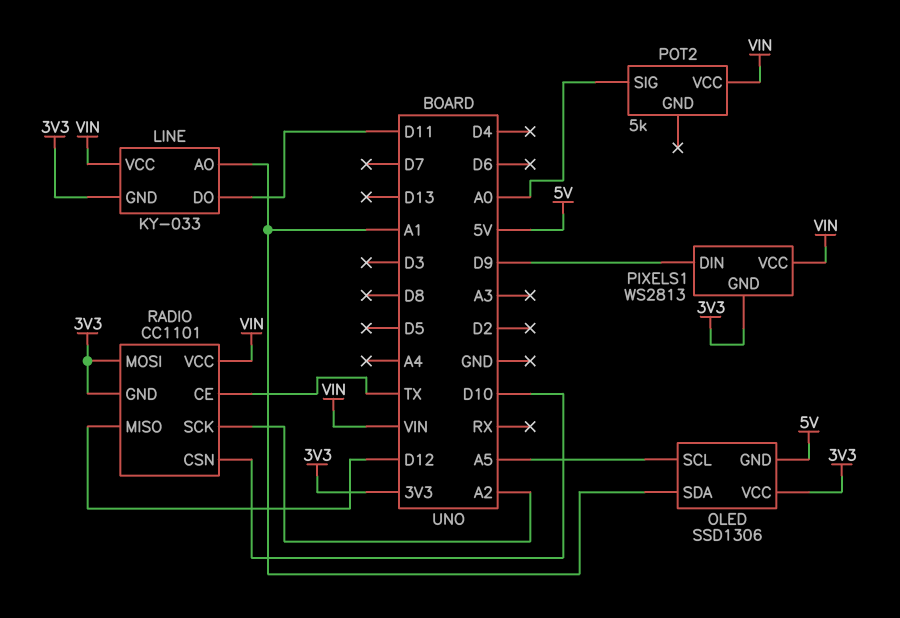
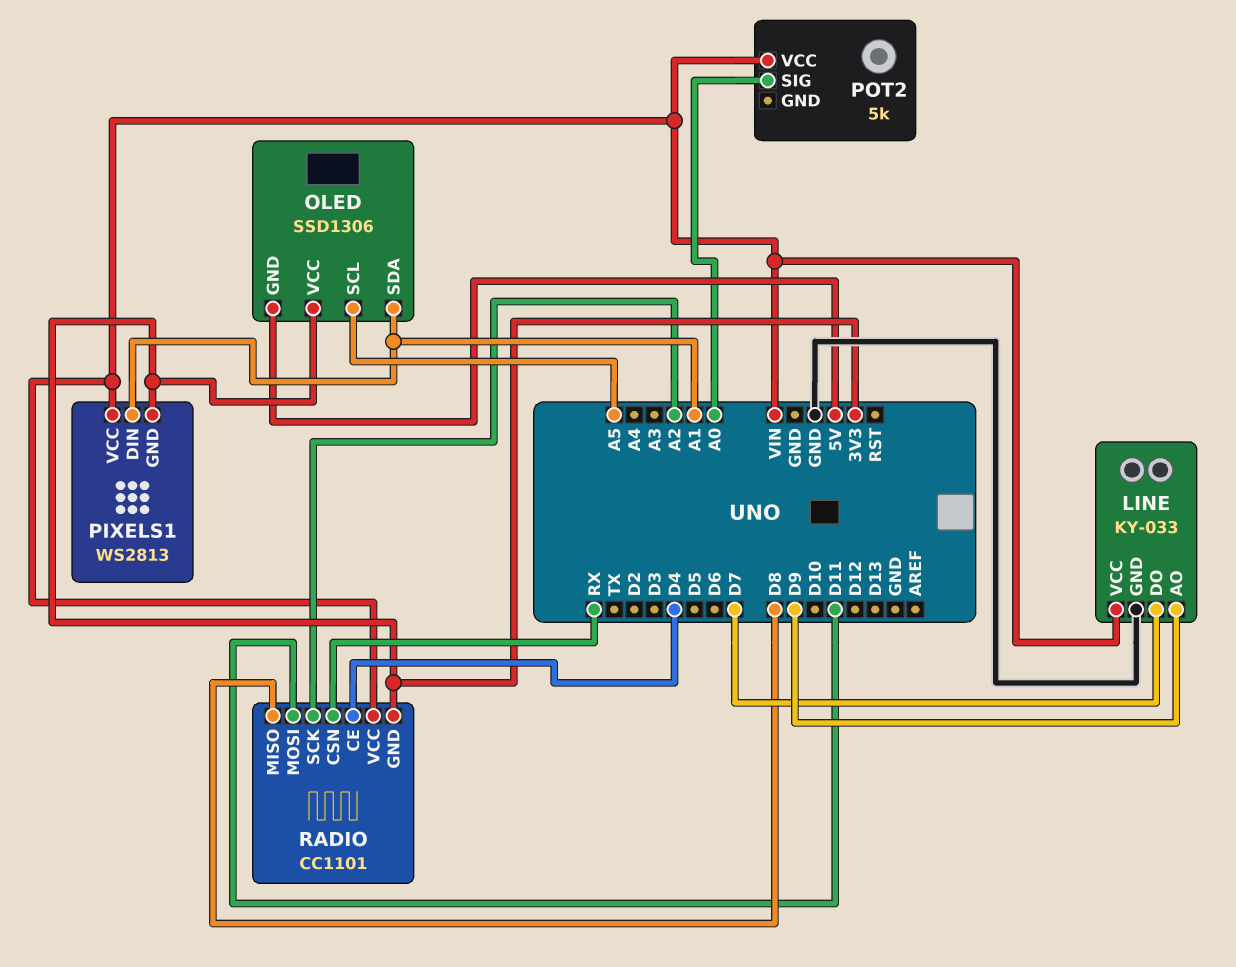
LINE pin AO: A1 -> D9
LINE pin DO: D11 -> D7
LINE pin GND: 3V3 -> GND
PIXELS1 pin DIN: D9 -> A1
RADIO pin CE: TX -> D4
RADIO pin CSN: D10 -> RX
RADIO pin MISO: D12 -> D8
RADIO pin MOSI: 3V3 -> D11

